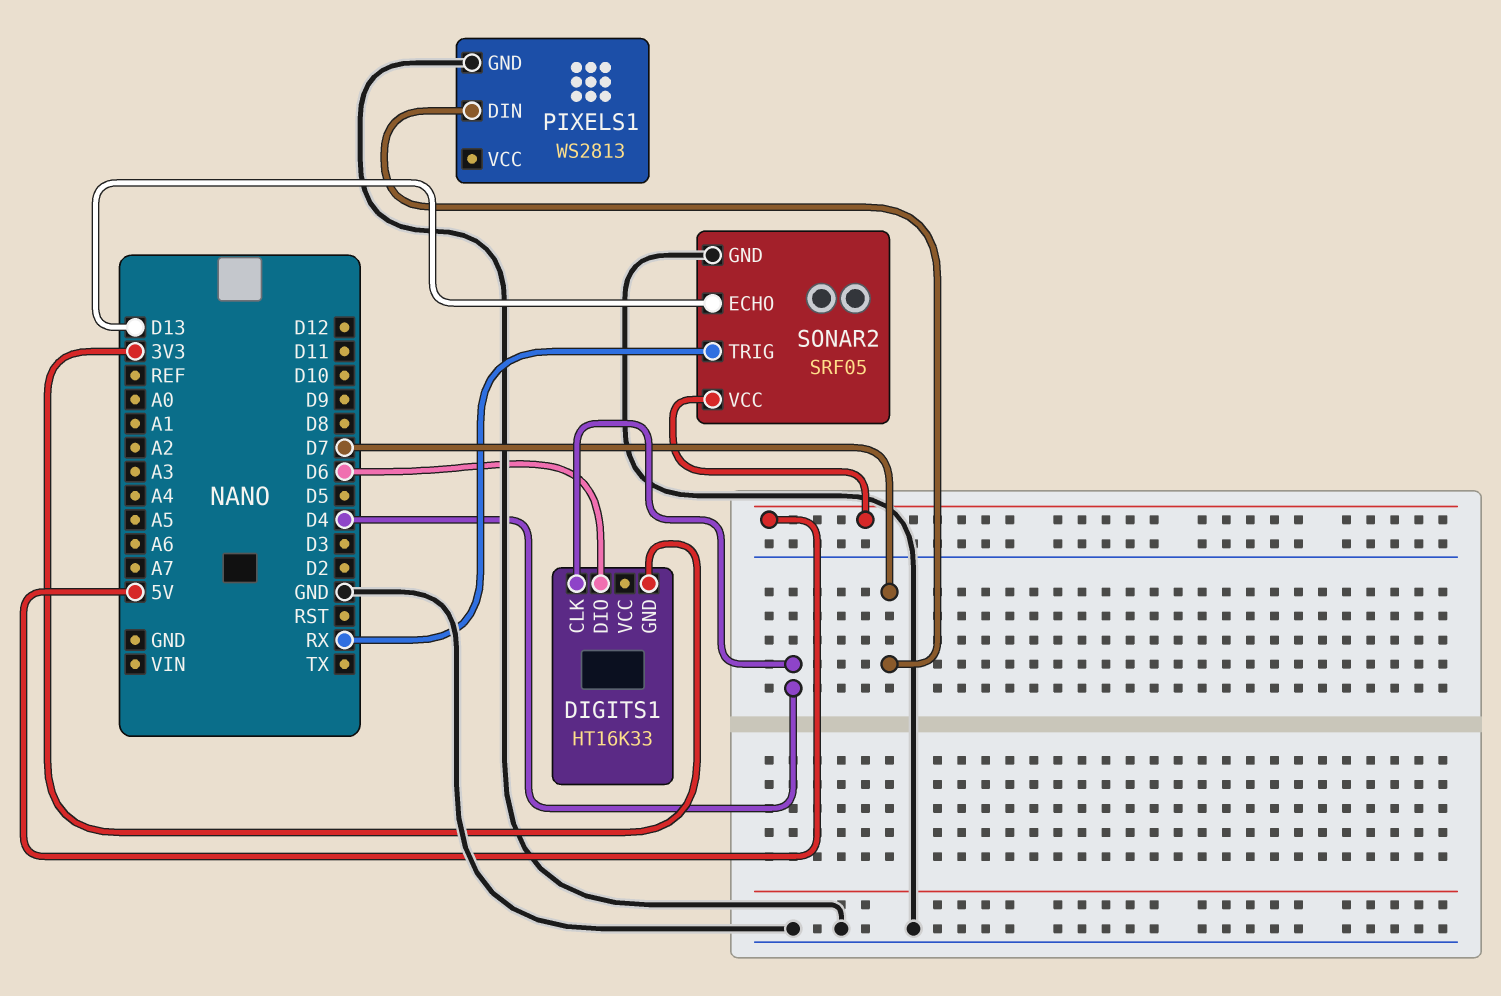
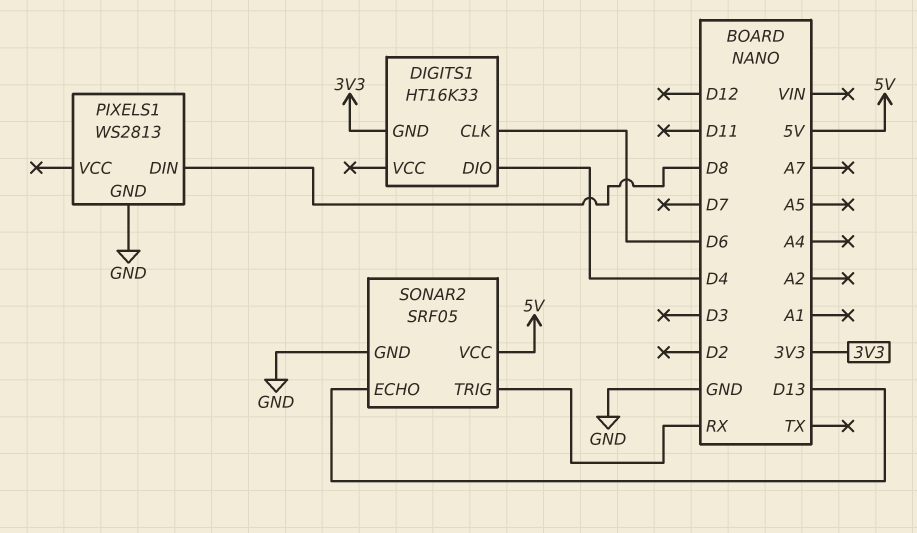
DIGITS1 pin CLK: D4 -> D6
DIGITS1 pin DIO: D6 -> D4
PIXELS1 pin DIN: D7 -> D8

